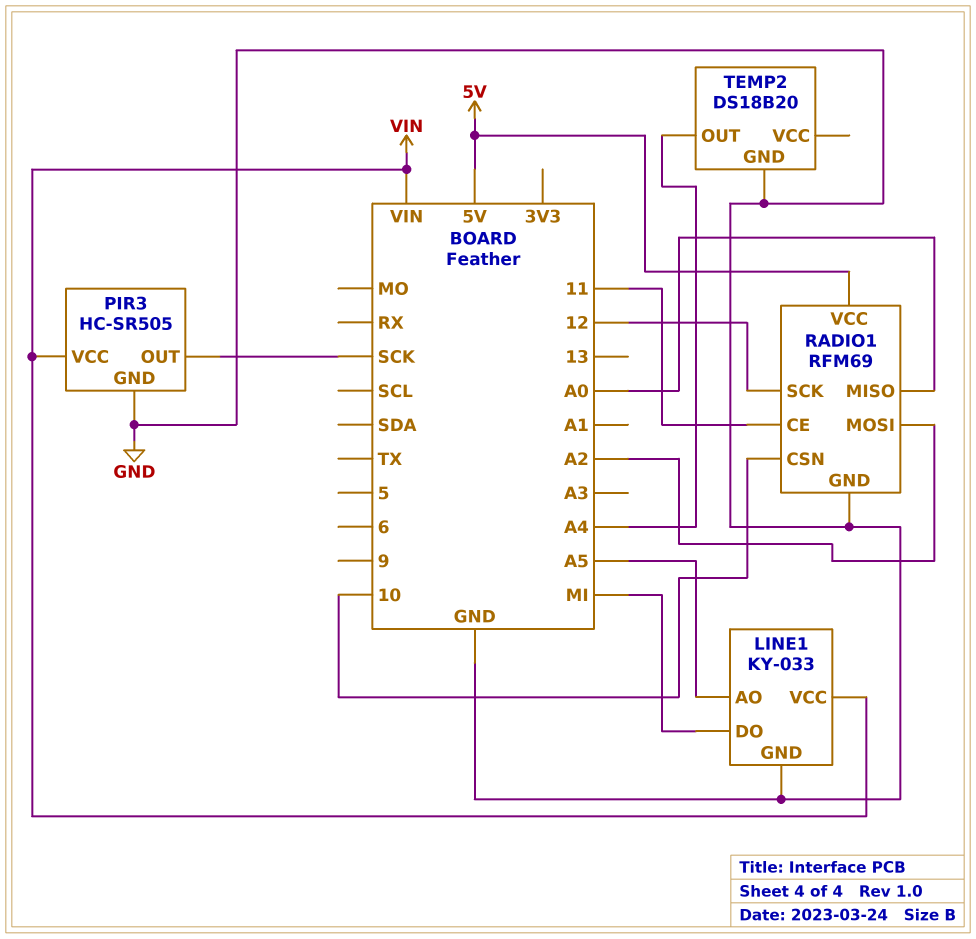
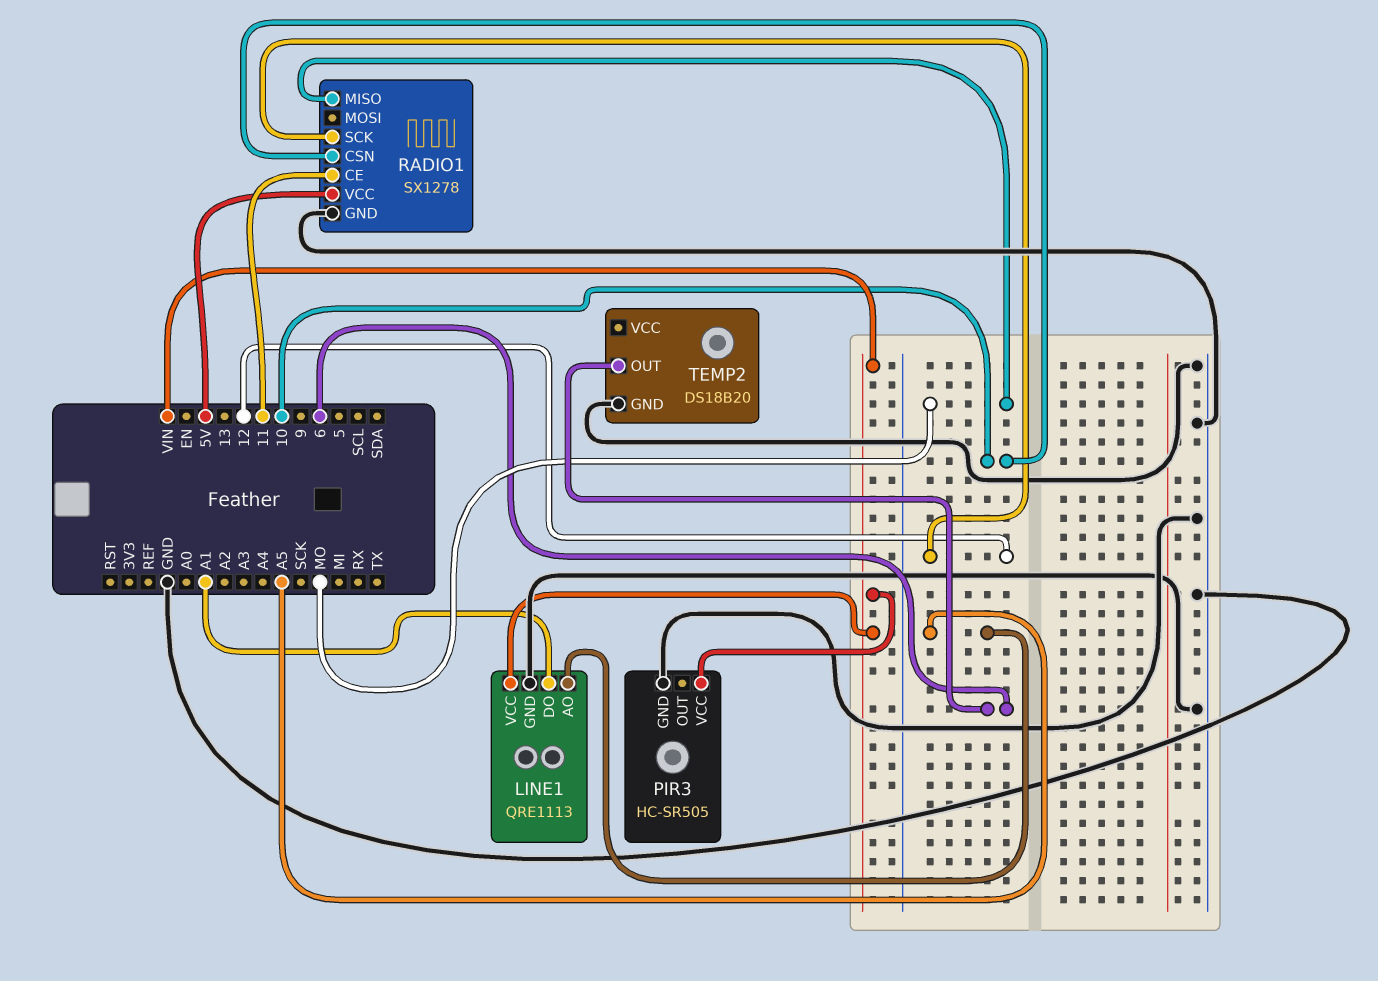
LINE1: KY-033 -> QRE1113
LINE1 pin DO: MI -> A1
PIR3 pin OUT: SCK -> none
RADIO1: RFM69 -> SX1278
RADIO1 pin MISO: A0 -> MO
RADIO1 pin MOSI: A2 -> none
TEMP2 pin OUT: A4 -> 6

